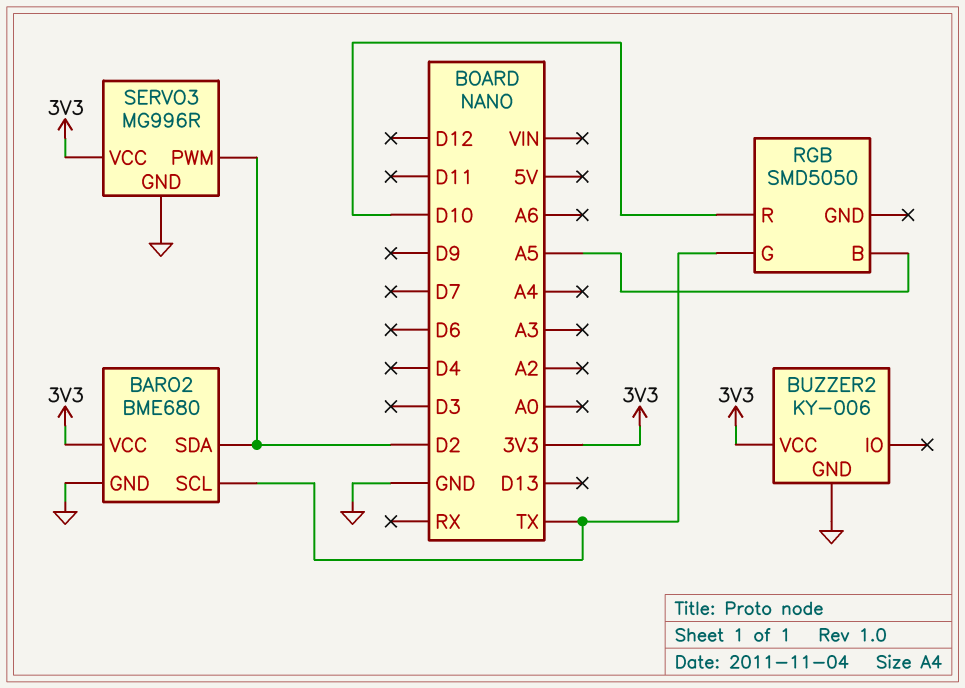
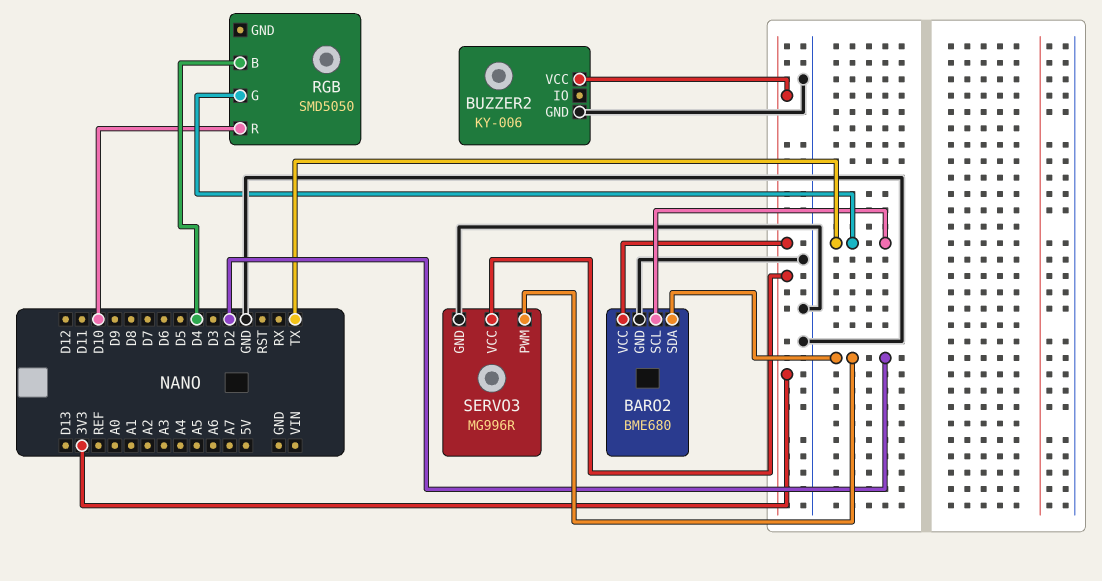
RGB pin B: A5 -> D4

